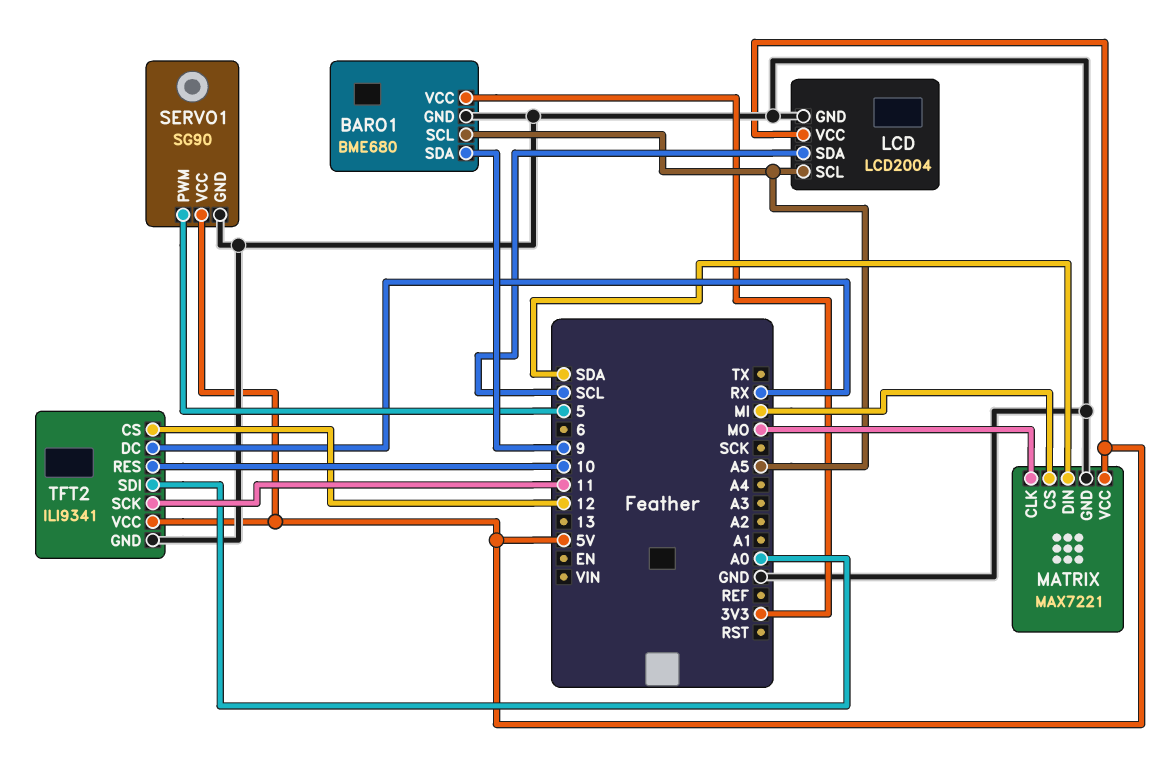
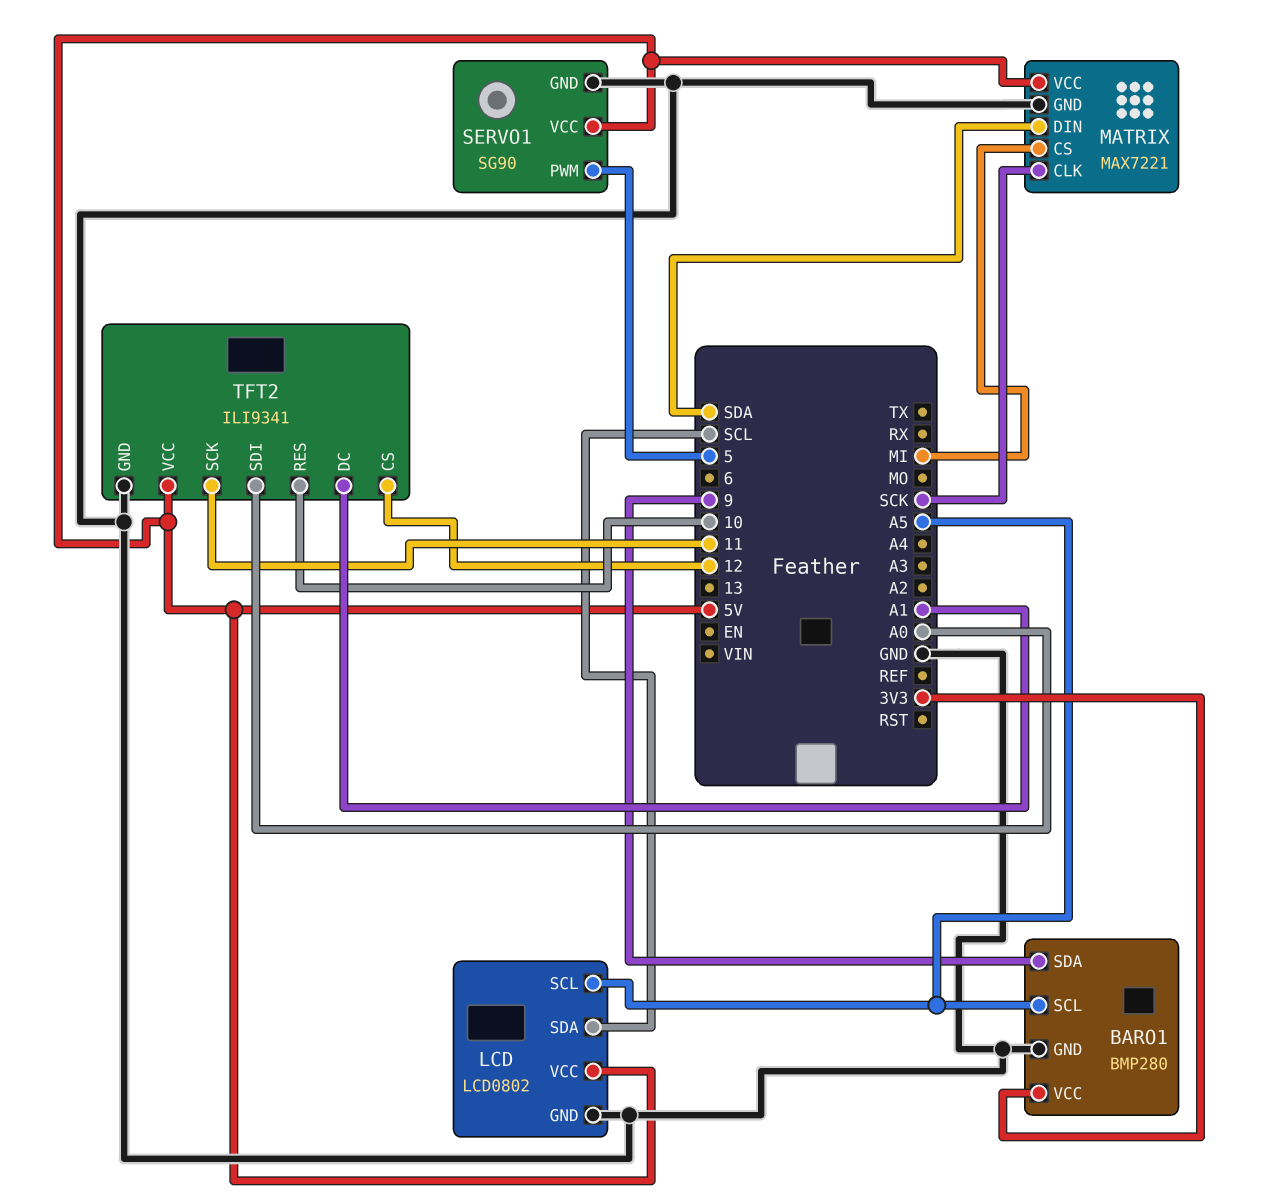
BARO1: BME680 -> BMP280
LCD: LCD2004 -> LCD0802
MATRIX pin CLK: MO -> SCK
TFT2 pin DC: RX -> A1

